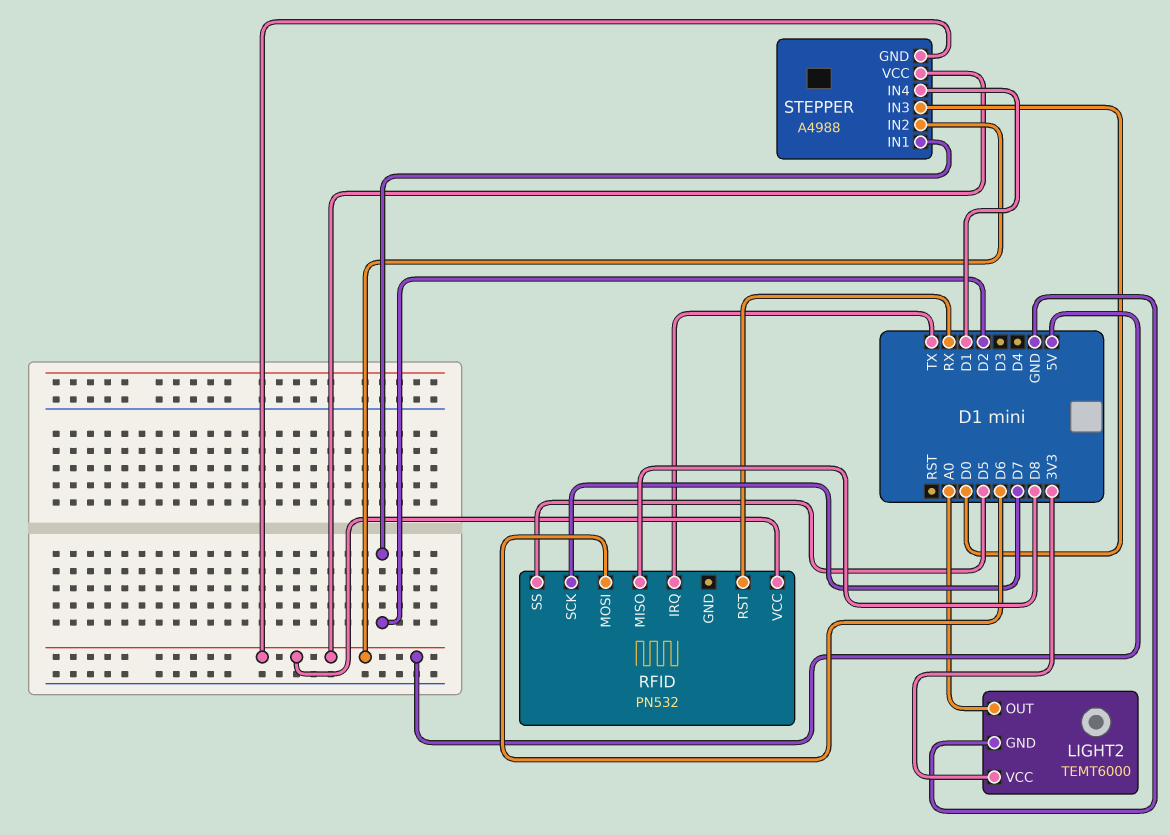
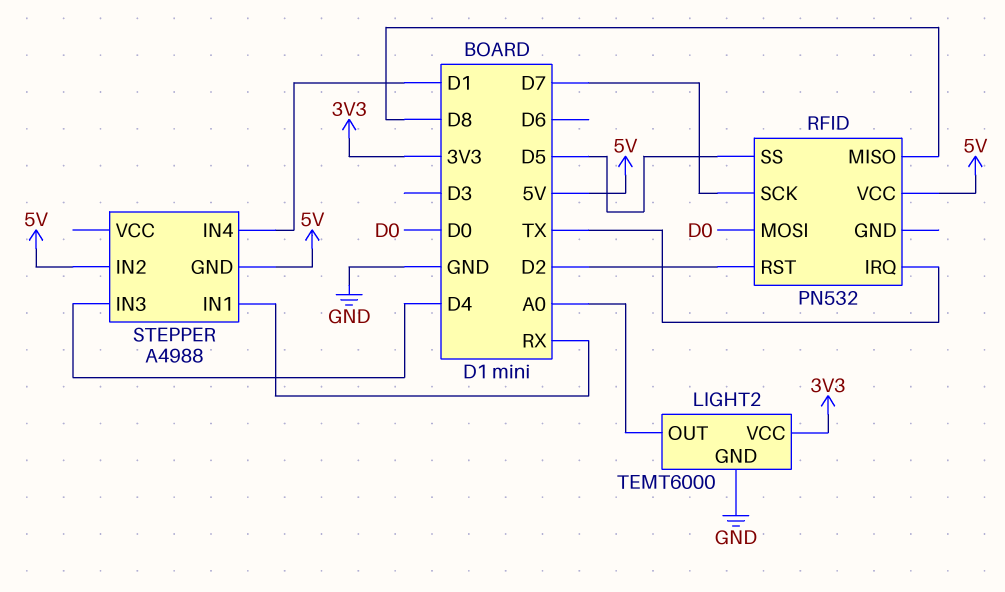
RFID pin MOSI: D6 -> D0
RFID pin RST: RX -> D2
STEPPER pin IN1: D2 -> RX
STEPPER pin IN3: D0 -> D4
STEPPER pin VCC: 5V -> none

